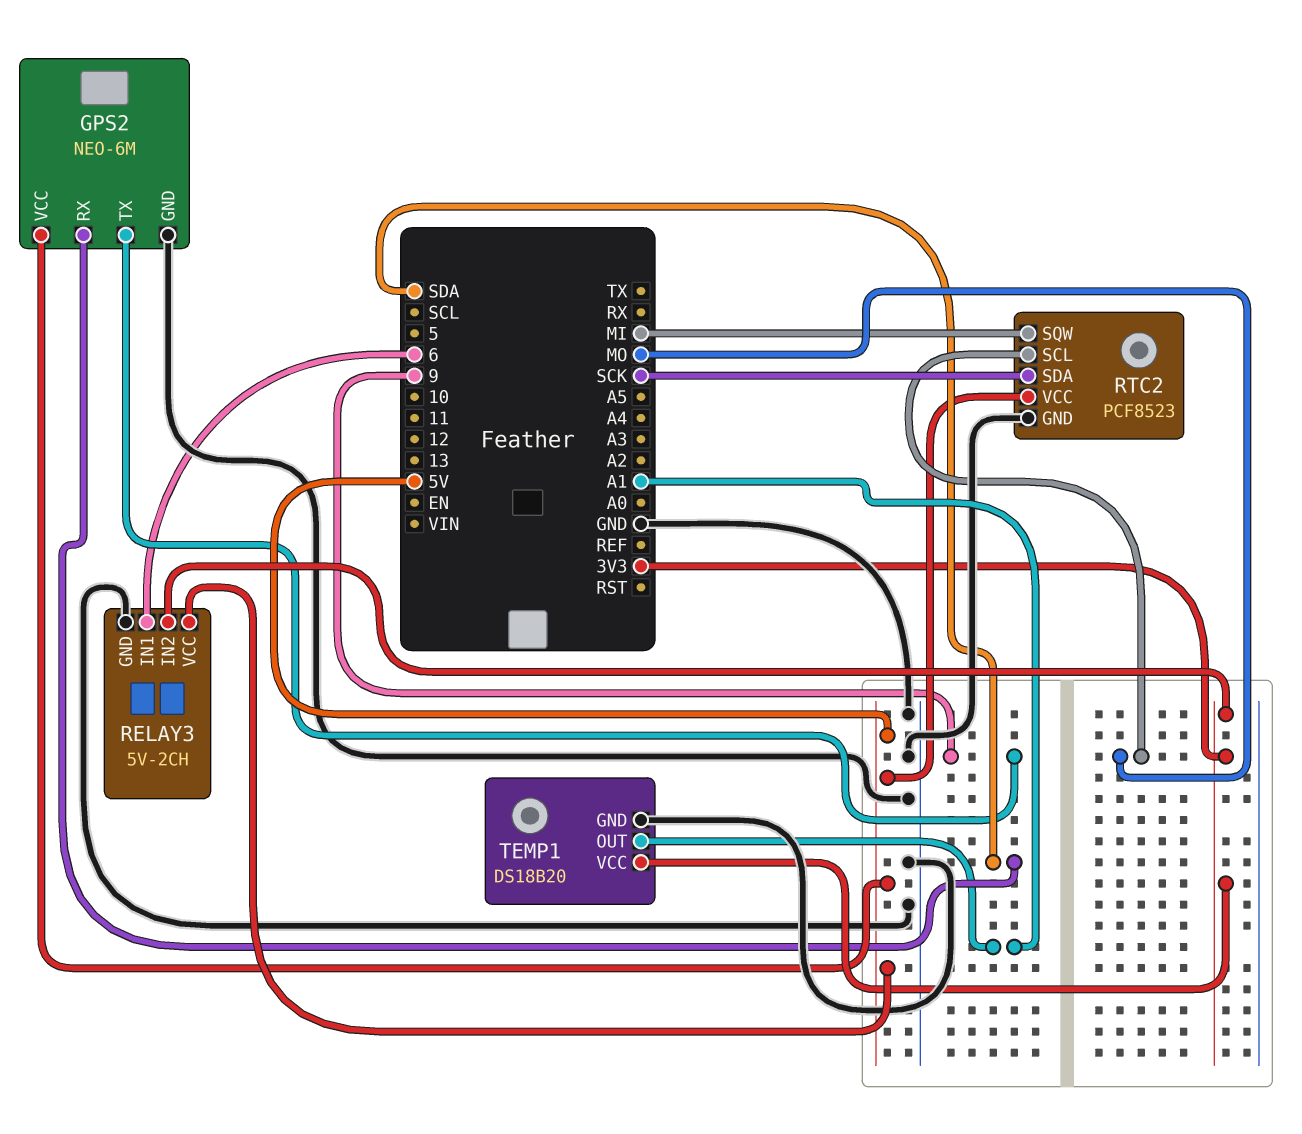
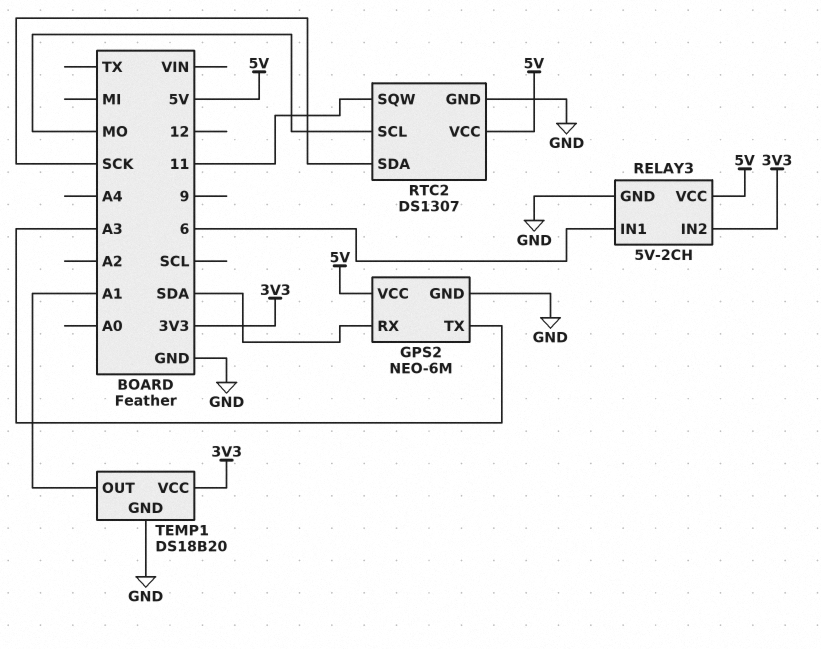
GPS2 pin TX: 9 -> A3
RTC2: PCF8523 -> DS1307
RTC2 pin SQW: MI -> 11

